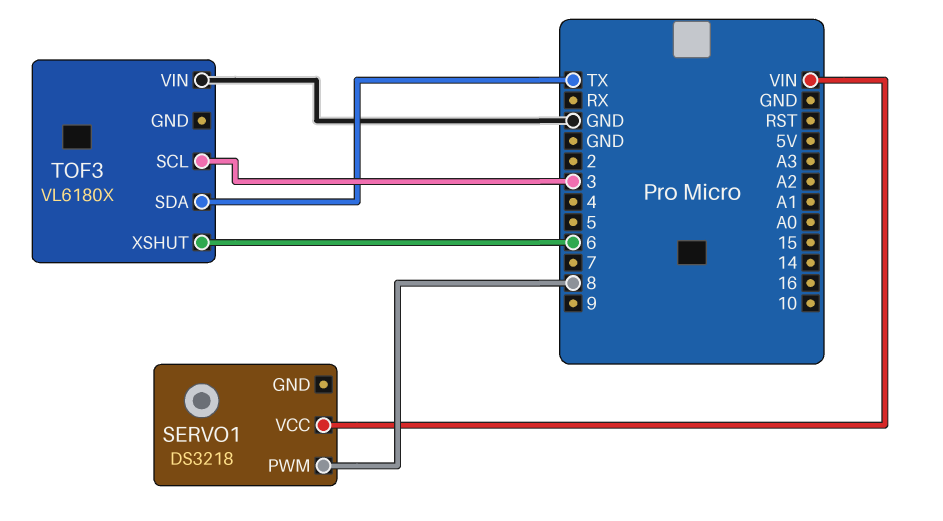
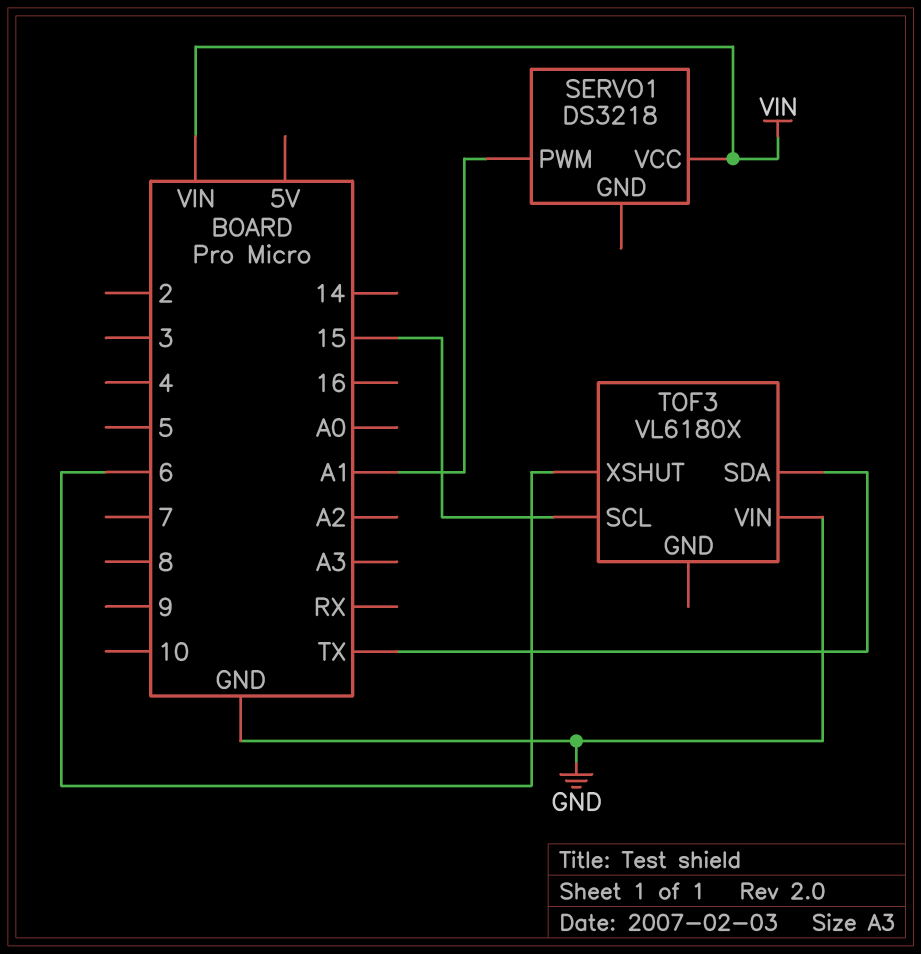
SERVO1 pin PWM: 8 -> A1
TOF3 pin SCL: 3 -> 15

